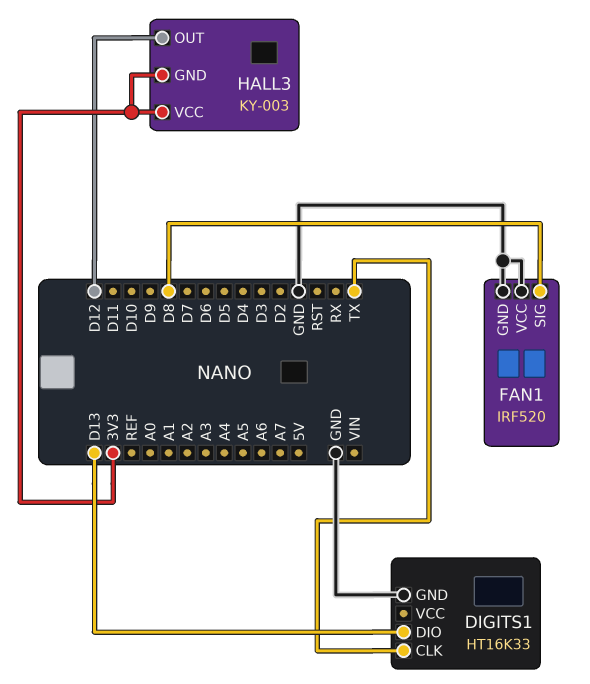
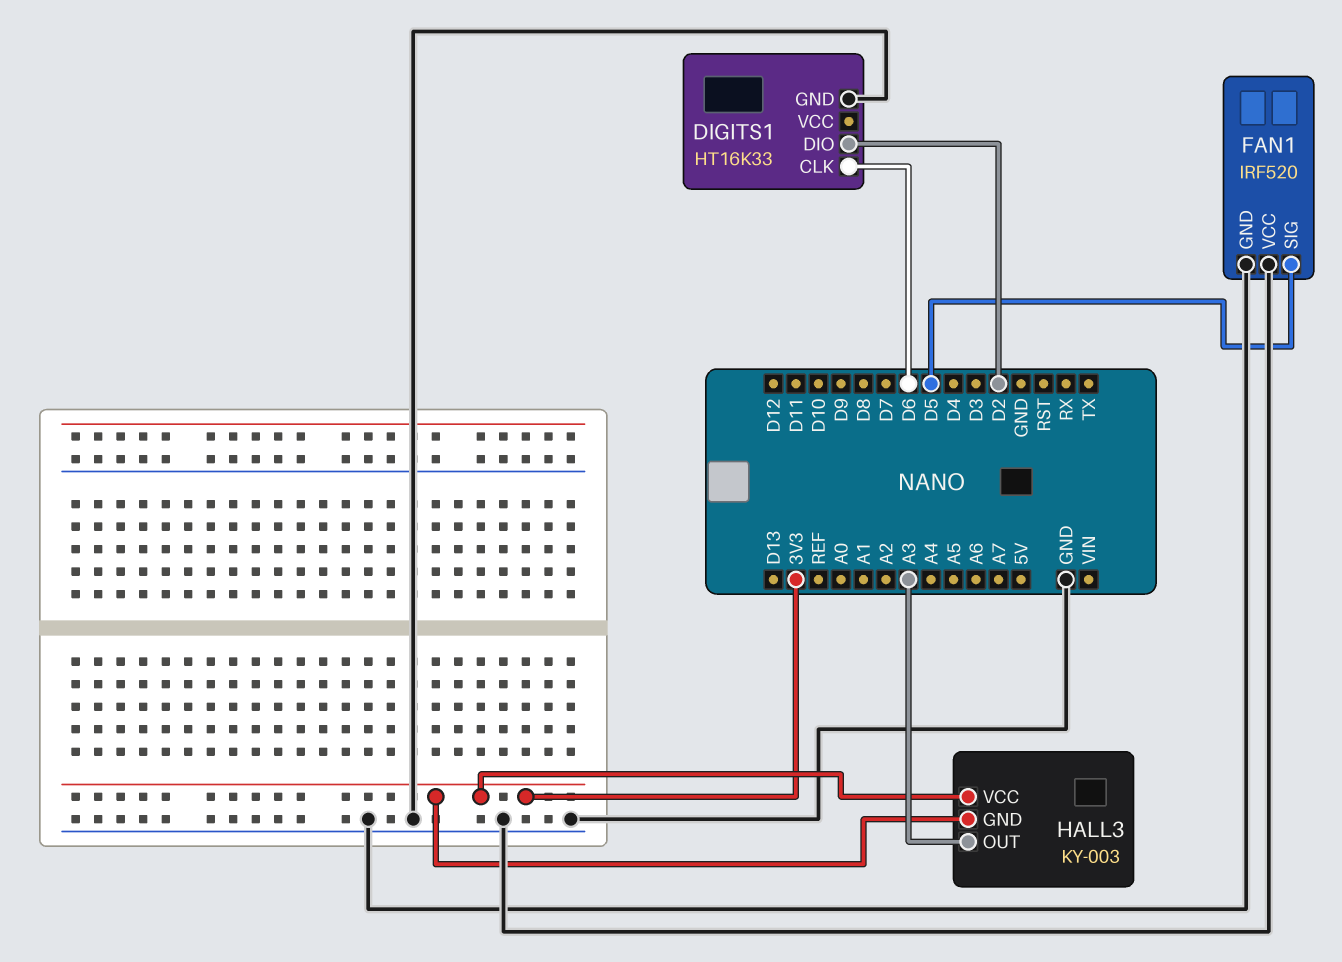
DIGITS1 pin CLK: TX -> D6
DIGITS1 pin DIO: D13 -> D2
FAN1 pin SIG: D8 -> D5
HALL3 pin OUT: D12 -> A3

